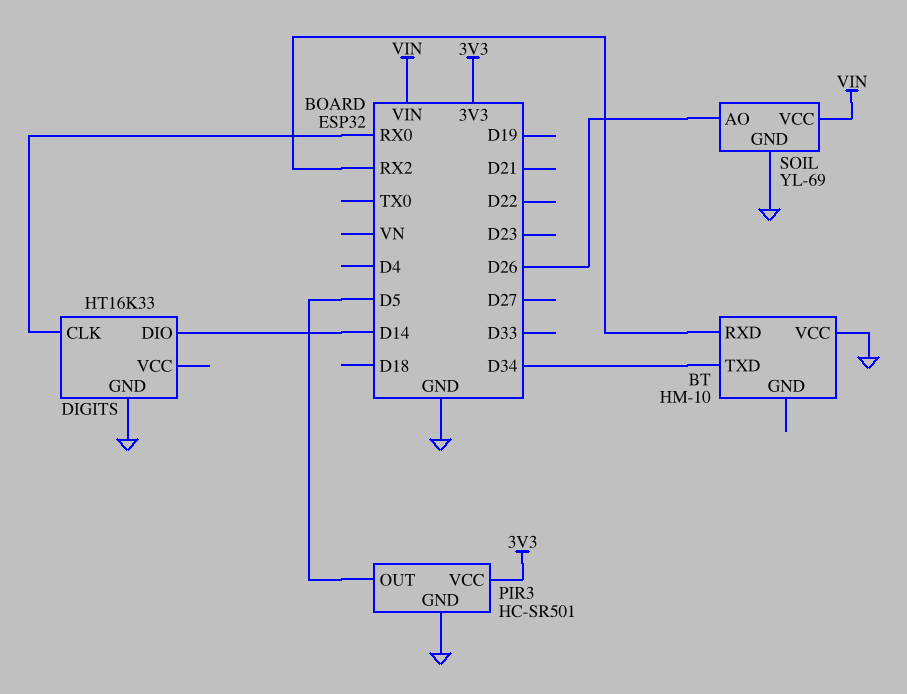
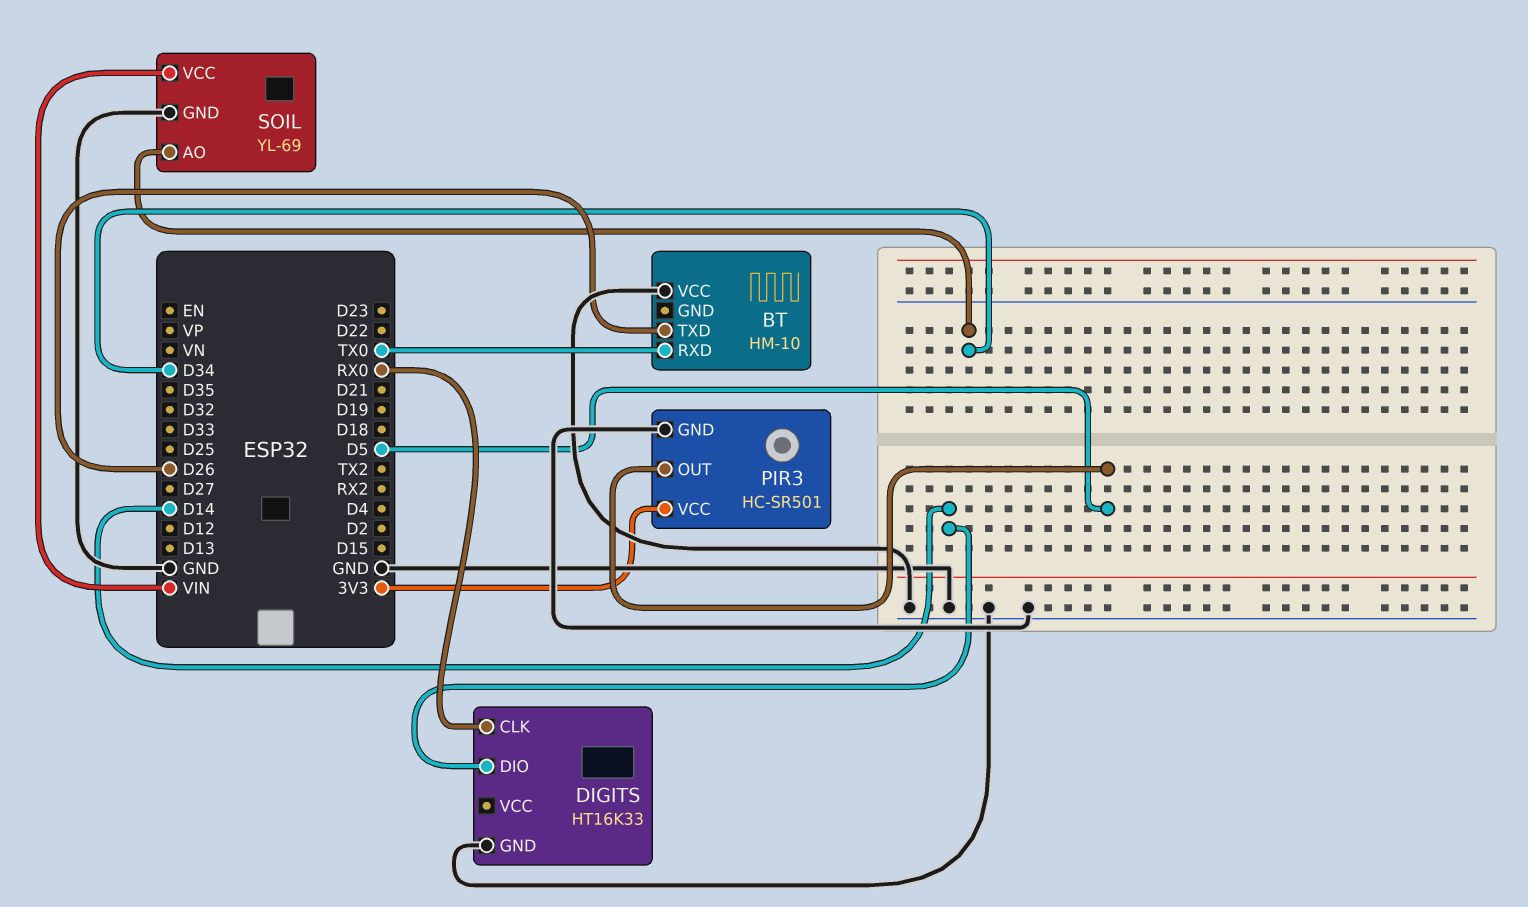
BT pin RXD: RX2 -> TX0
BT pin TXD: D34 -> D26
SOIL pin AO: D26 -> D34

